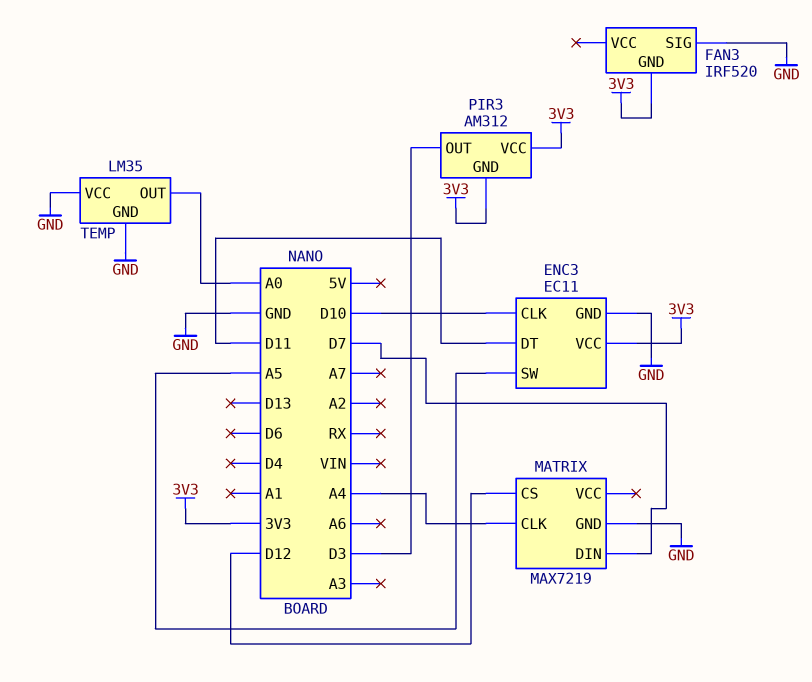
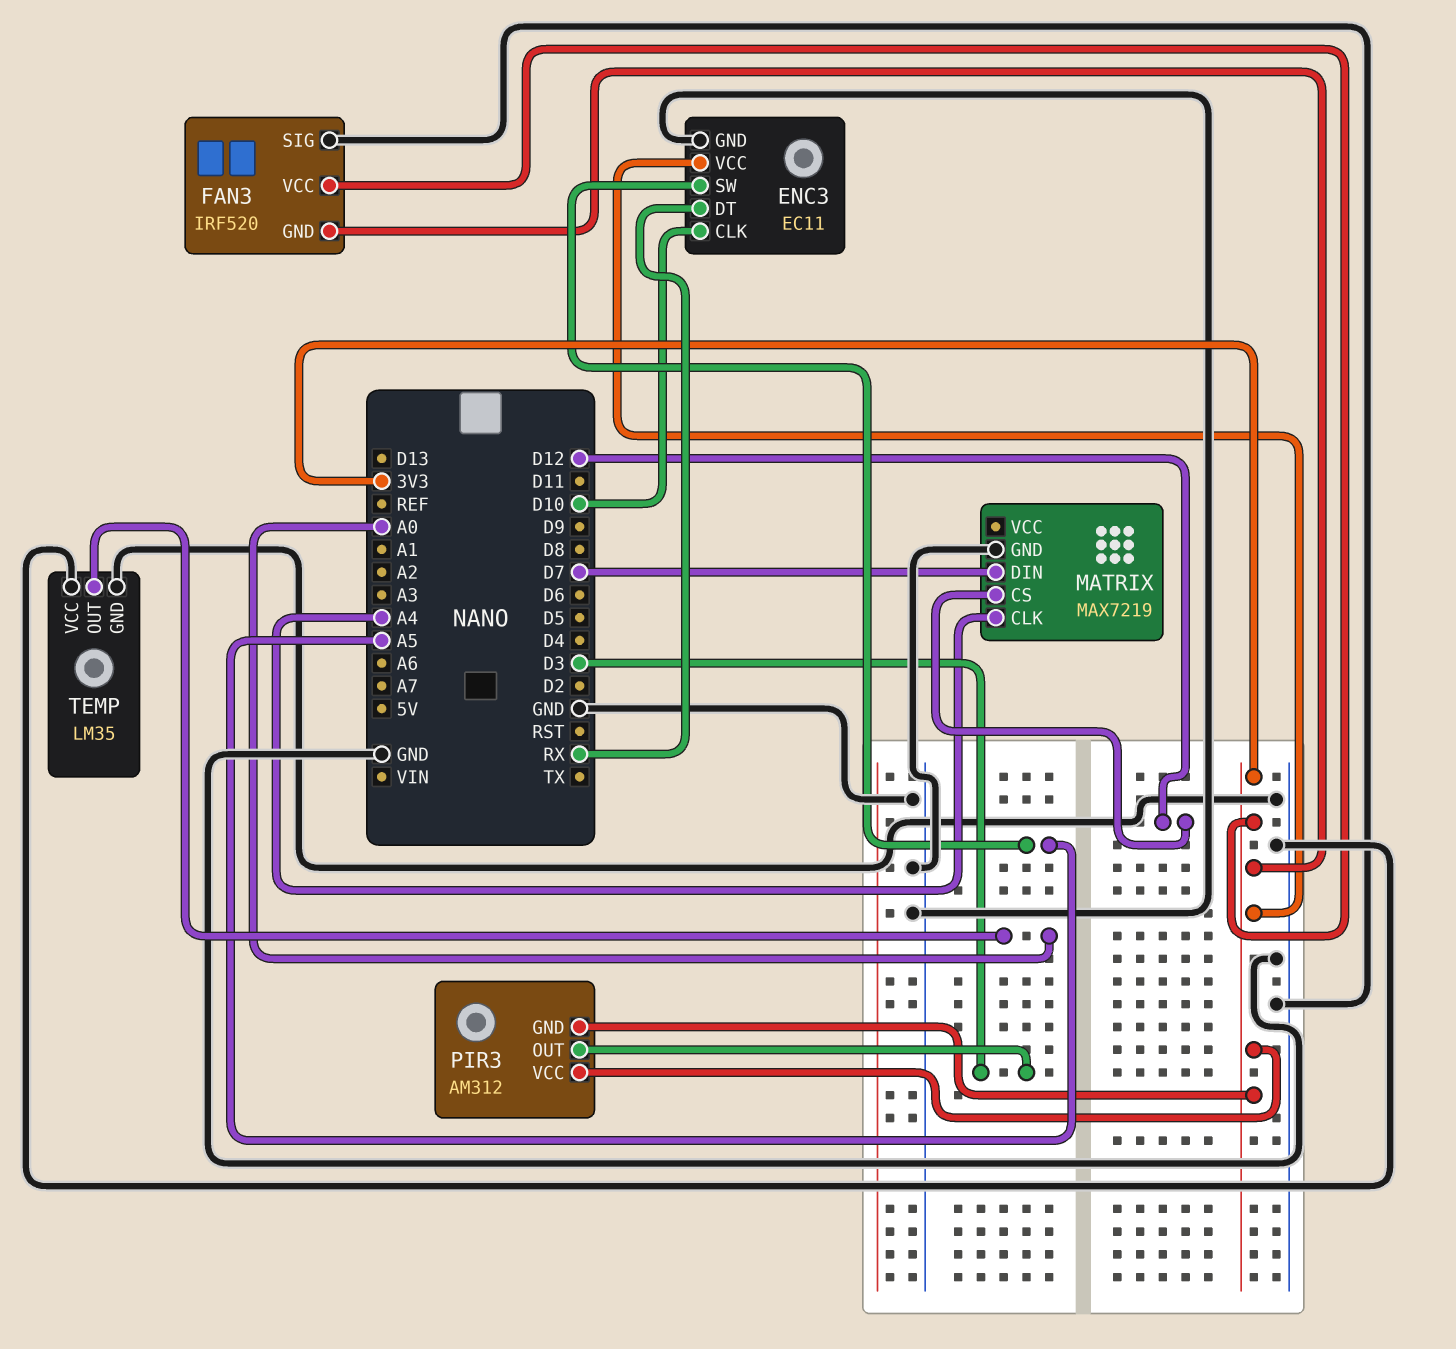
ENC3 pin DT: D11 -> RX
FAN3 pin VCC: none -> 3V3

